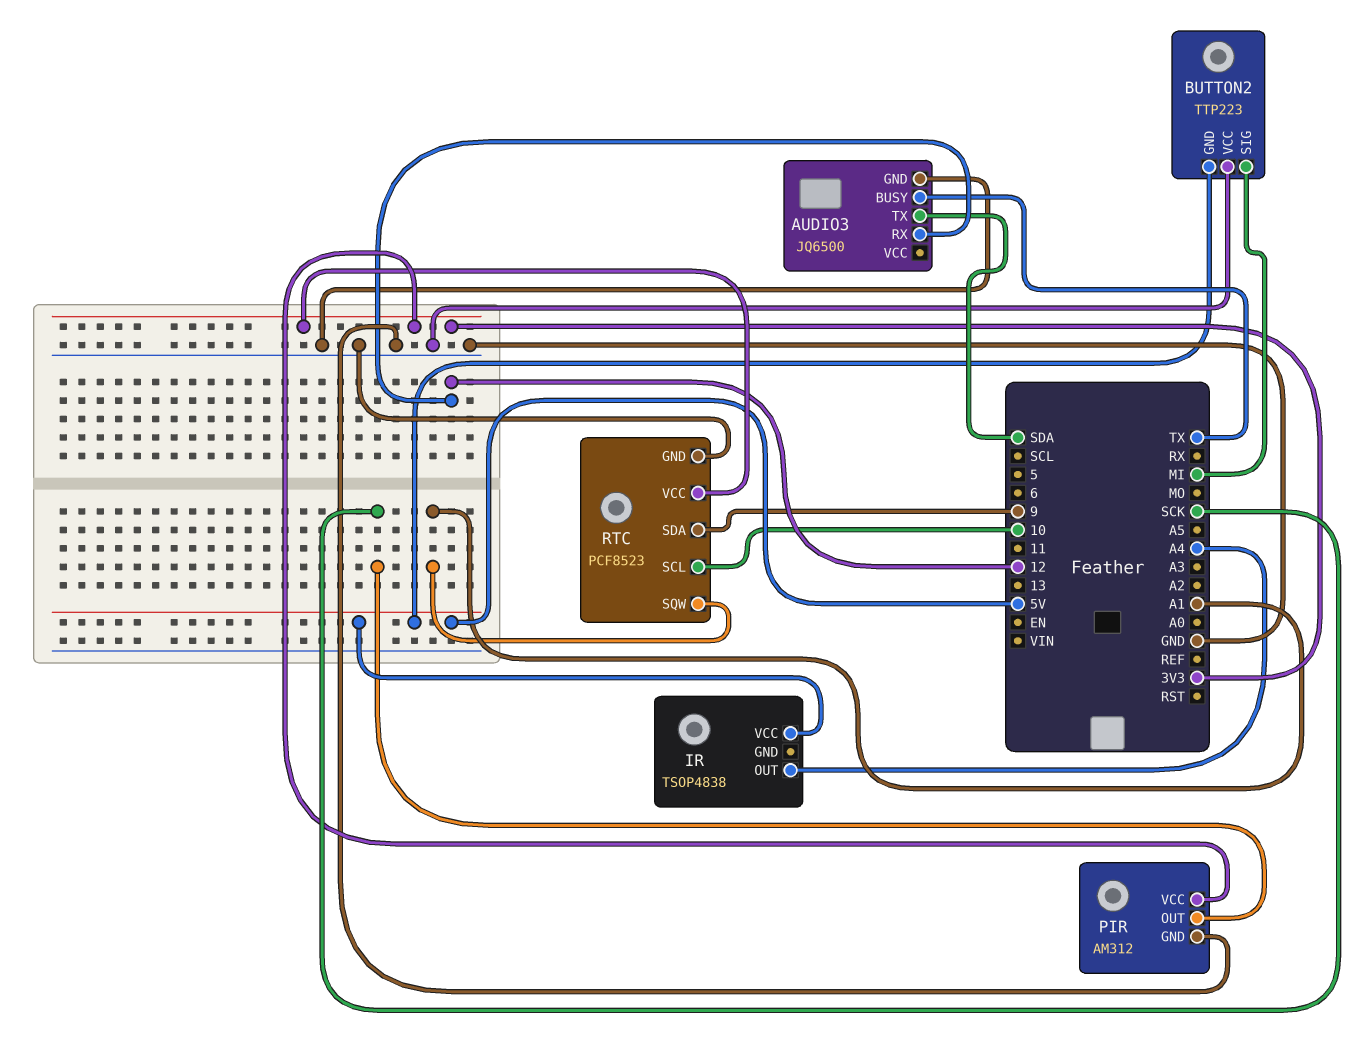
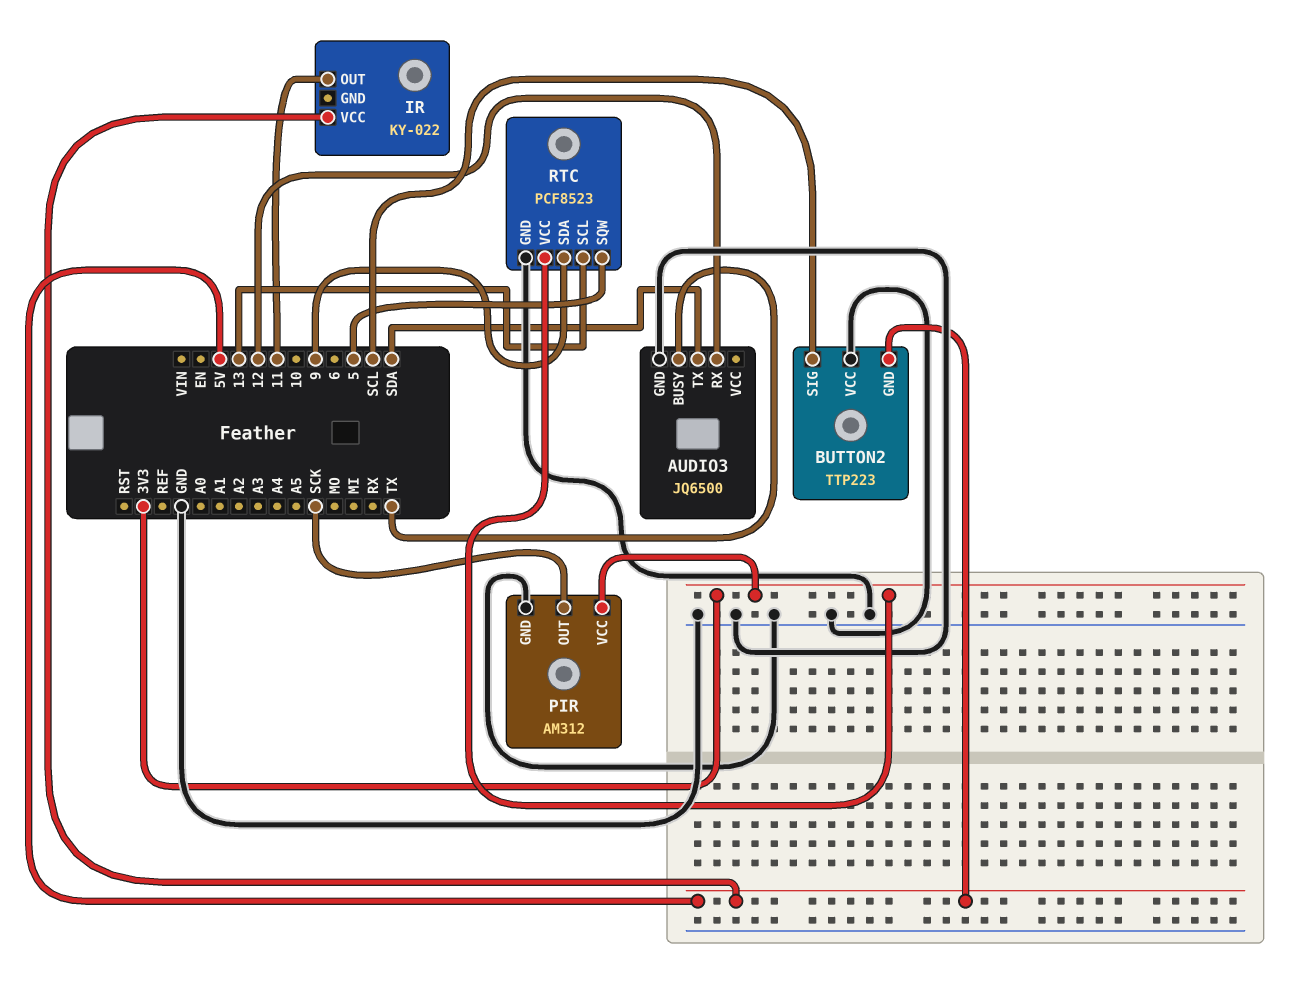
BUTTON2 pin SIG: MI -> SCL
IR: TSOP4838 -> KY-022
IR pin OUT: A4 -> 11
RTC pin SCL: 10 -> 13
RTC pin SQW: A1 -> 5

